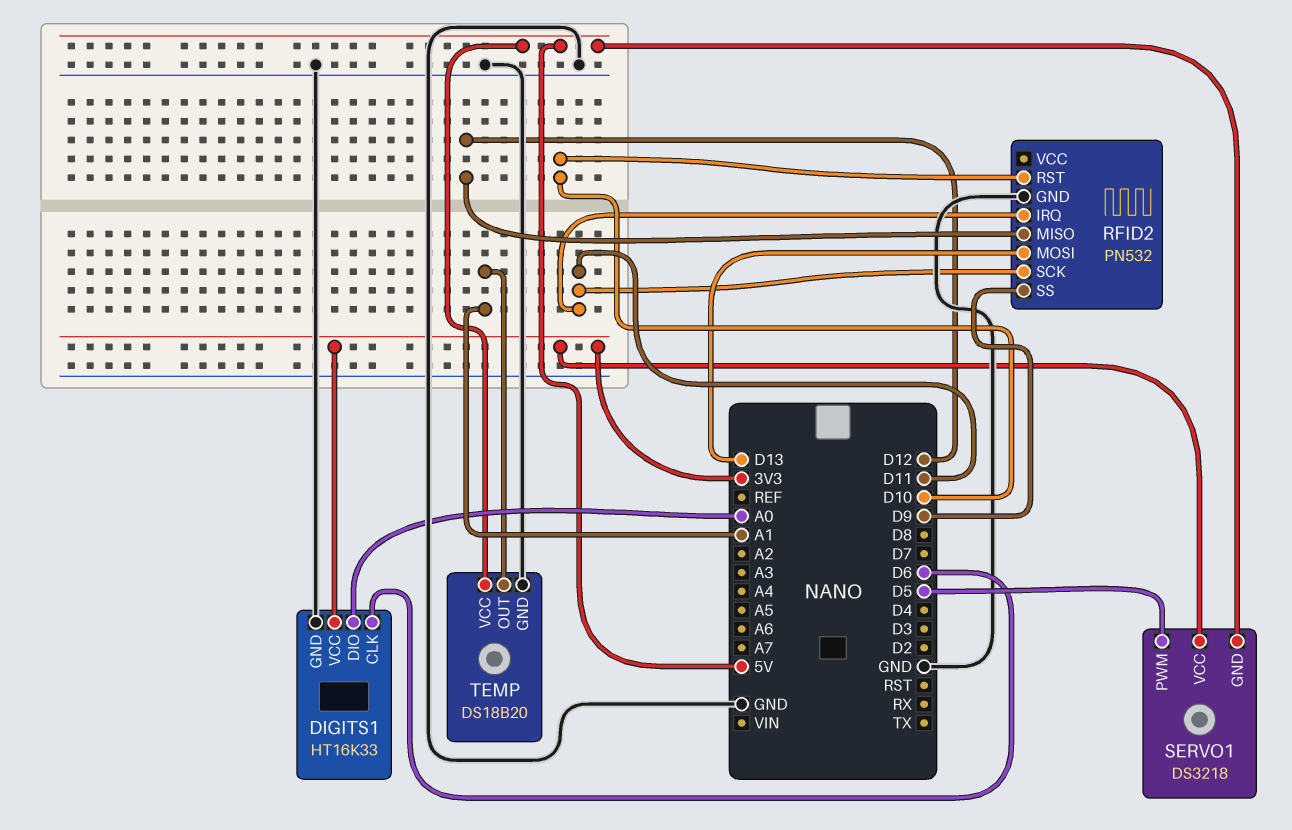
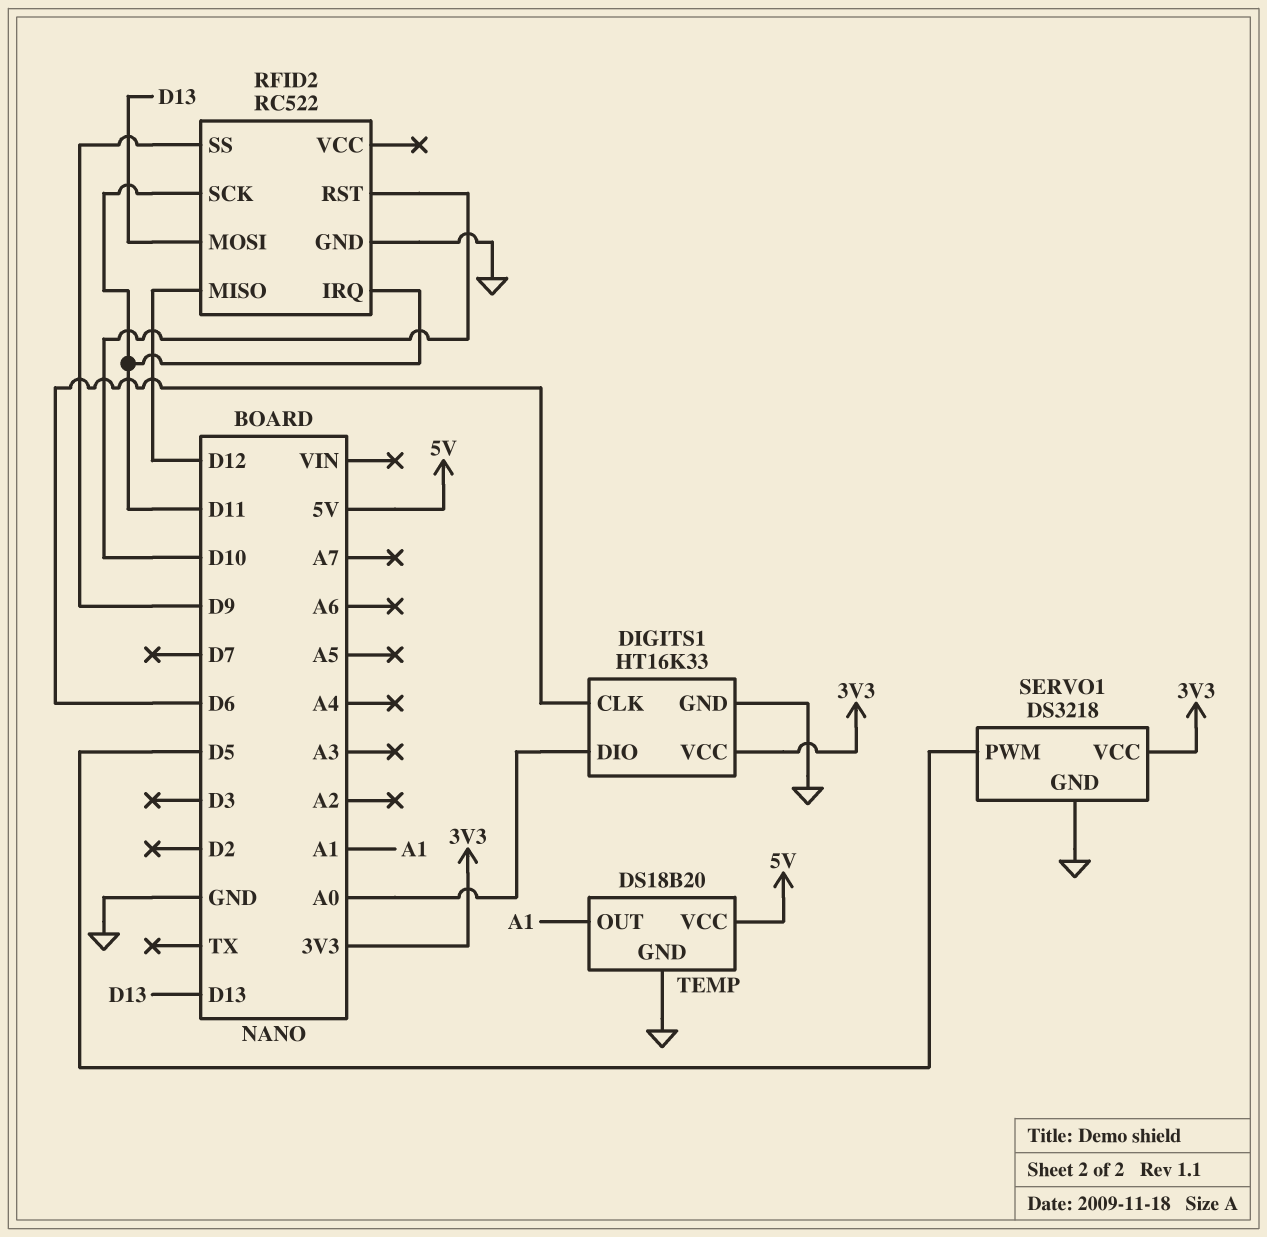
RFID2: PN532 -> RC522
SERVO1 pin GND: 5V -> GND

